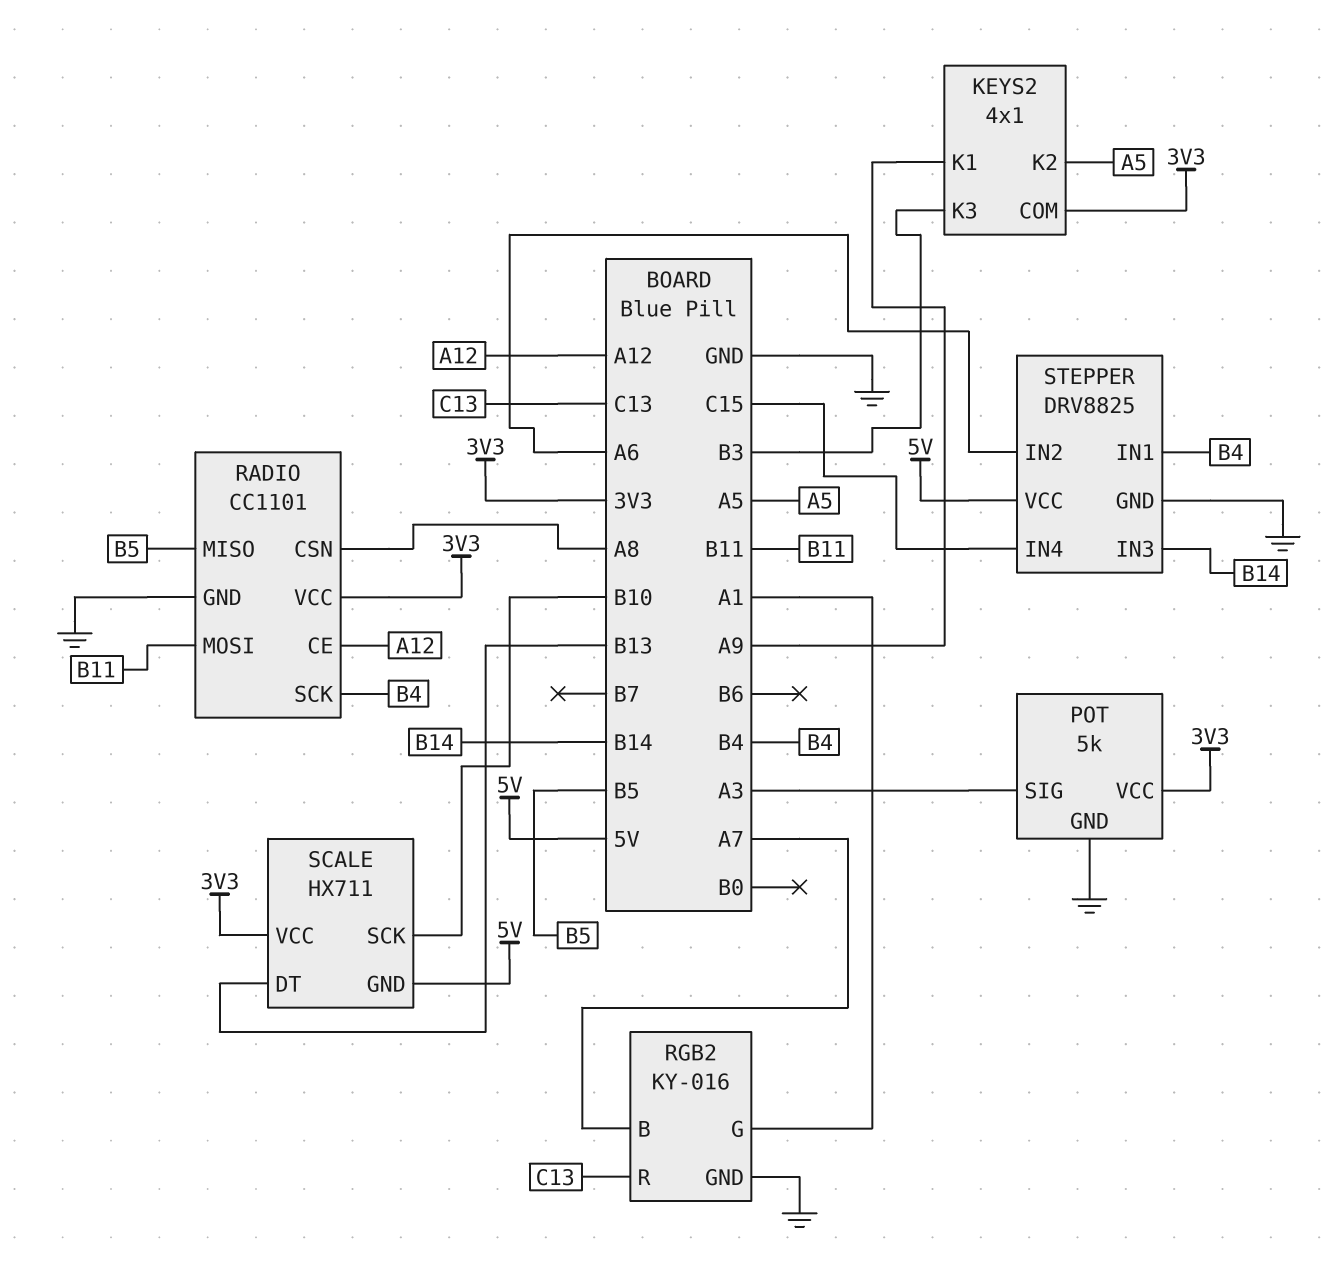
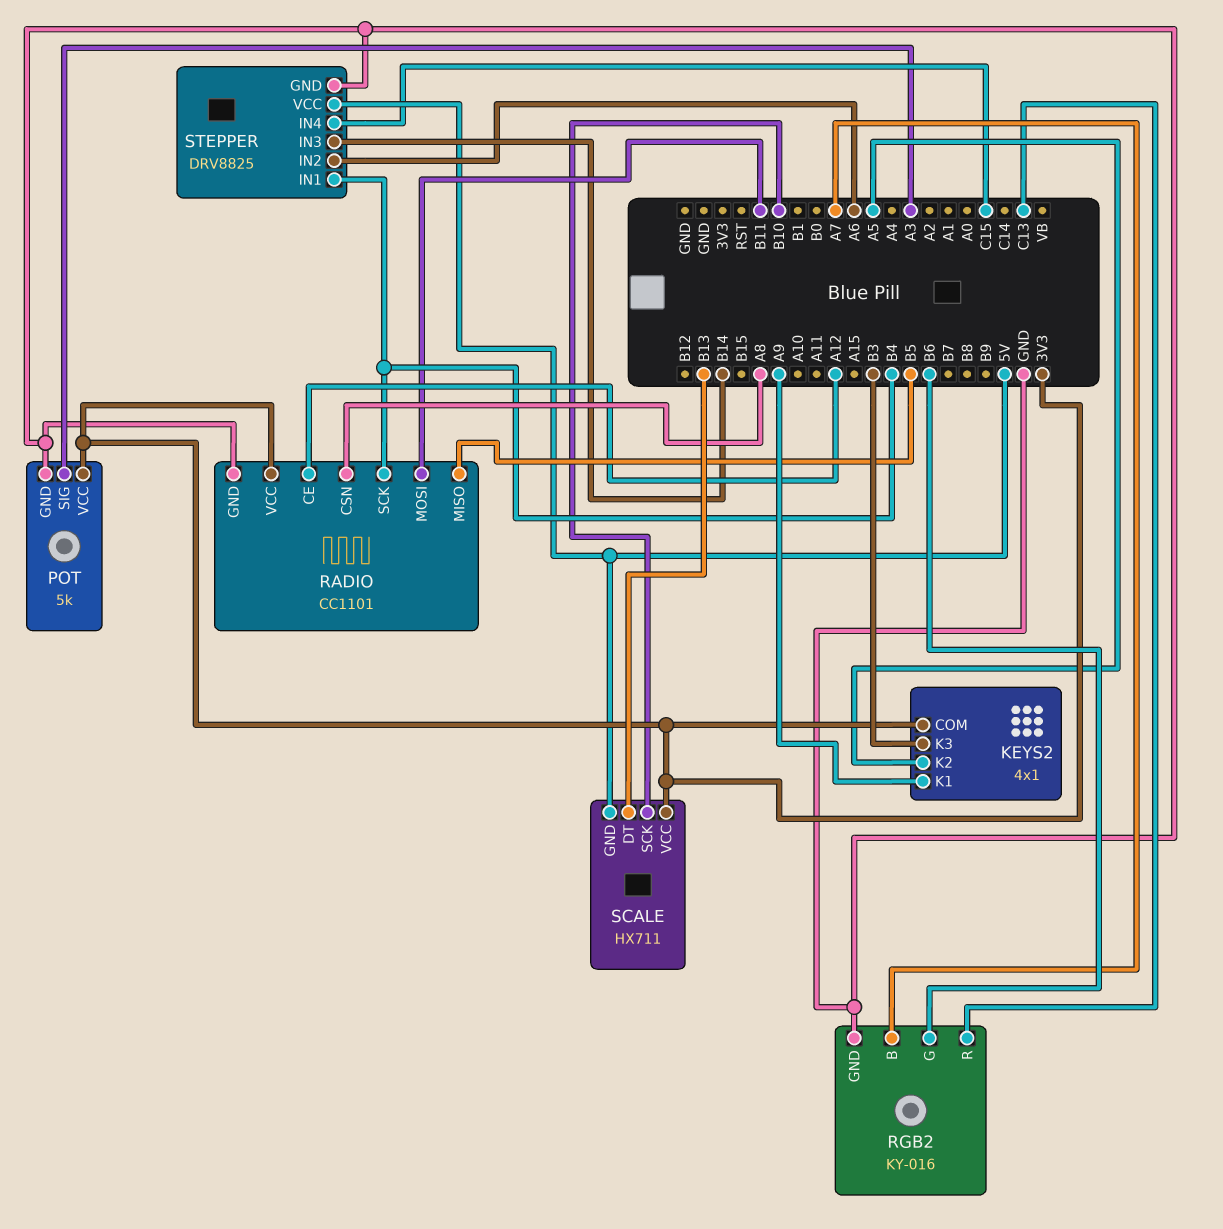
RGB2 pin G: A1 -> B6

